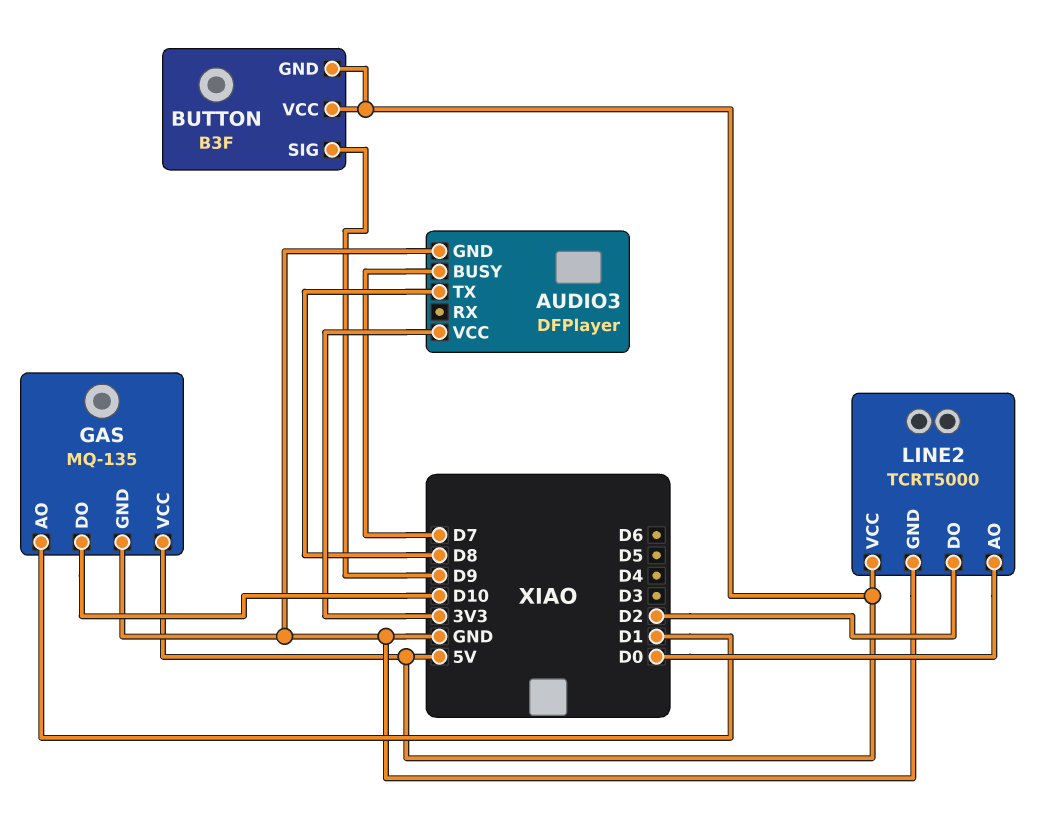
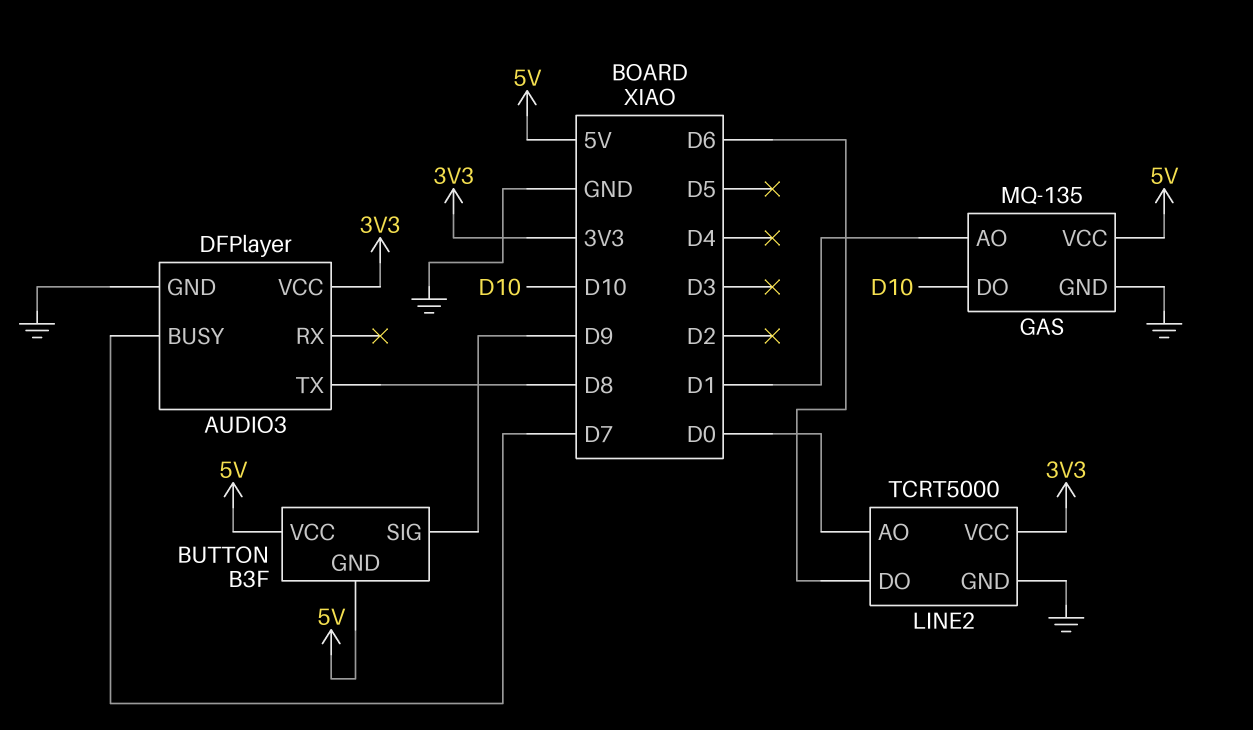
LINE2 pin DO: D2 -> D6
LINE2 pin VCC: 5V -> 3V3

